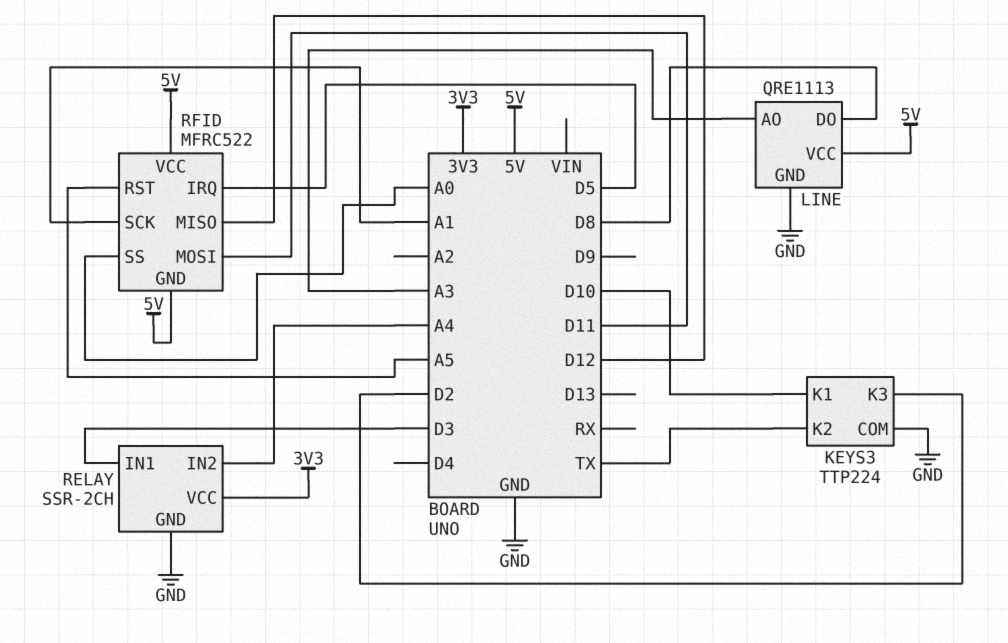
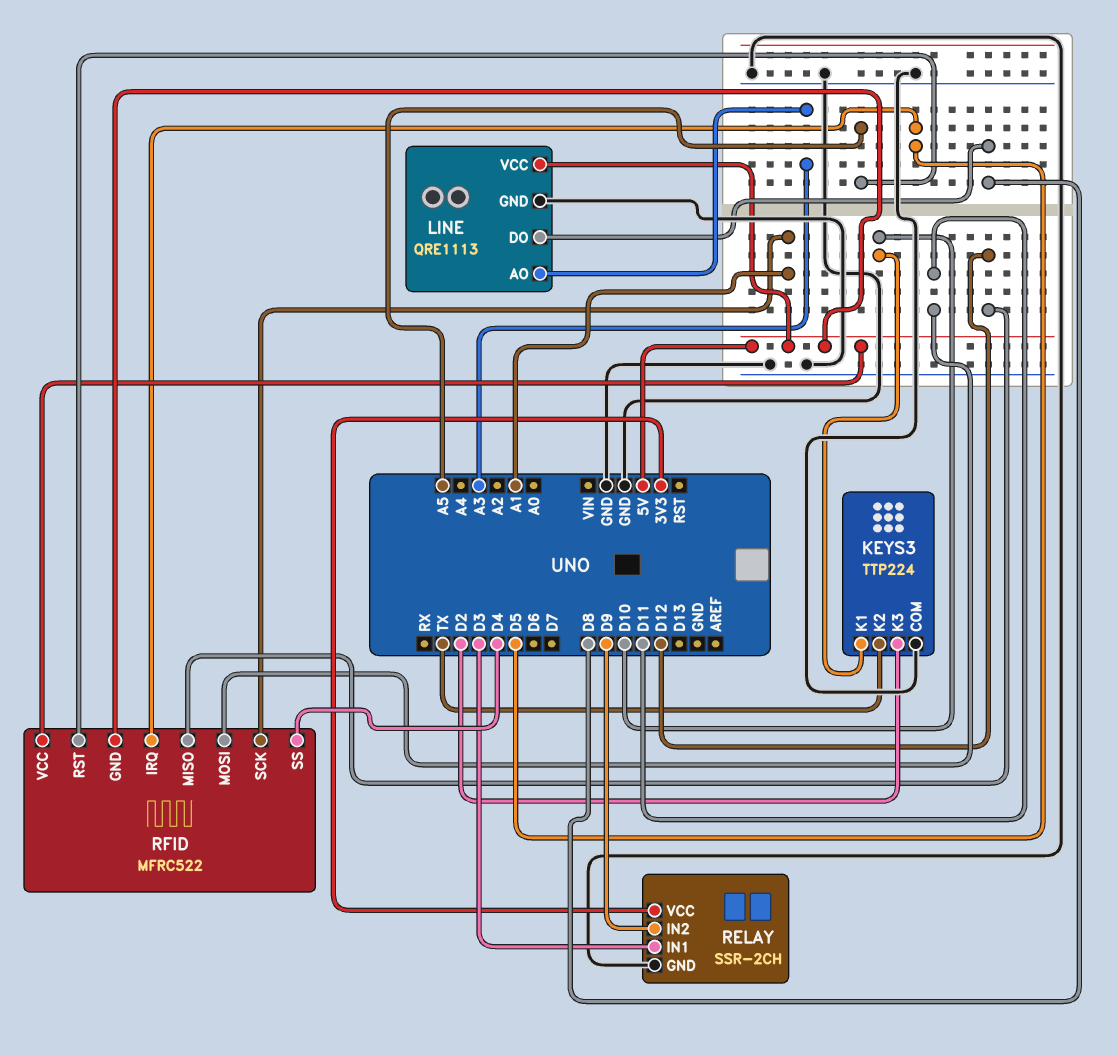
RELAY pin IN2: A4 -> D9
RFID pin SS: A0 -> D4

